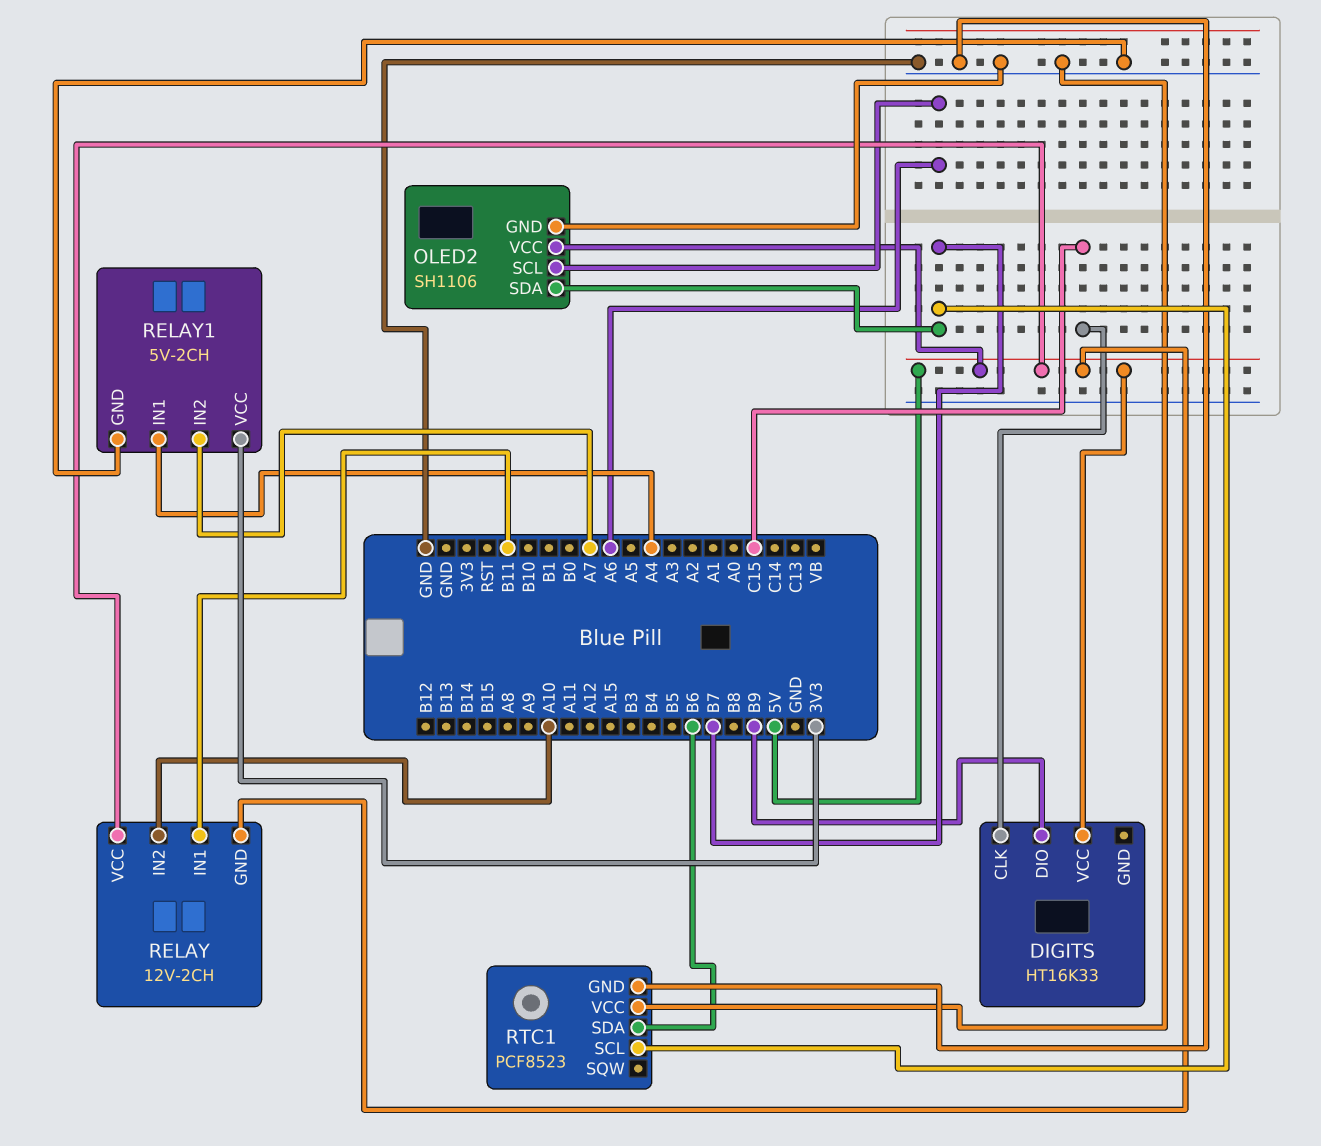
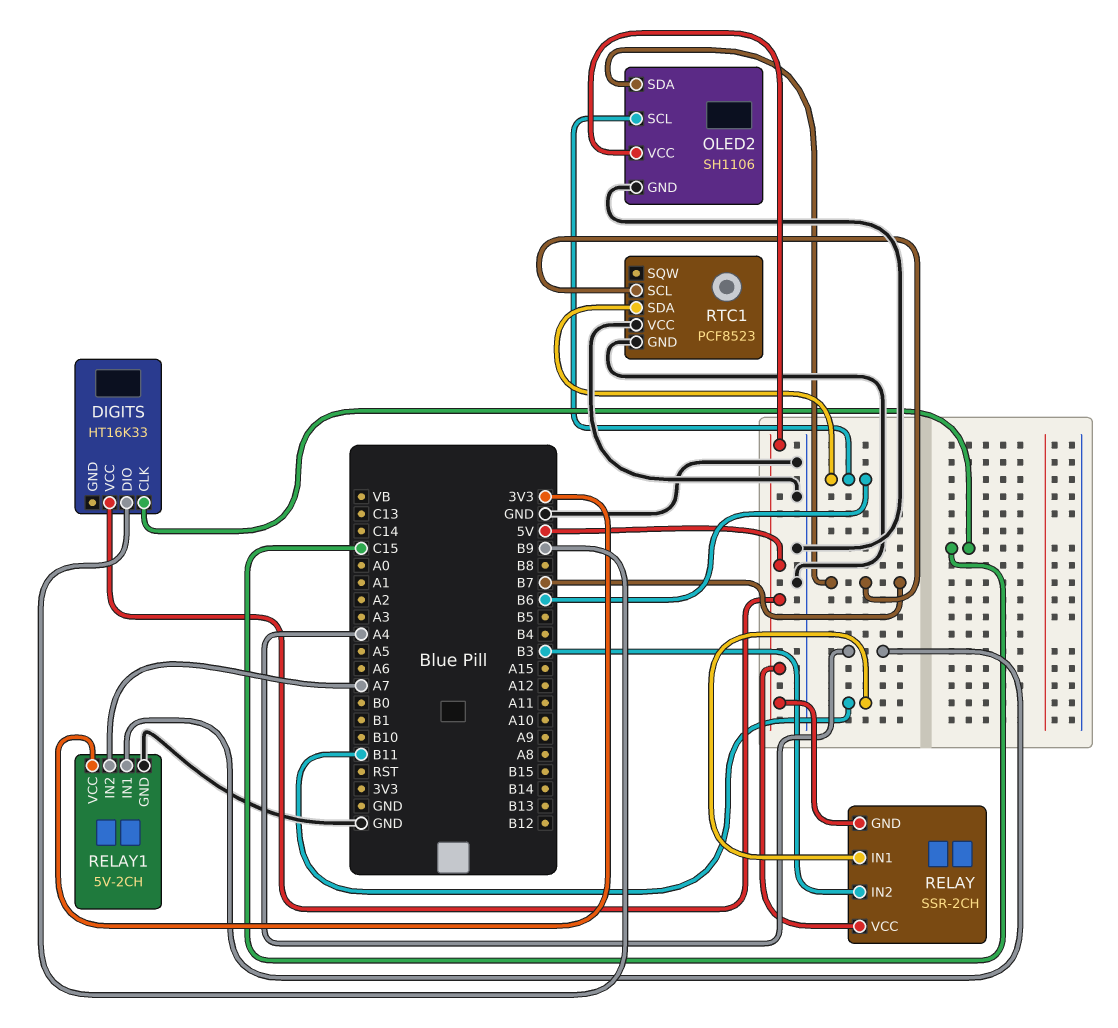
OLED2 pin SCL: A6 -> B6
RELAY: 12V-2CH -> SSR-2CH
RELAY pin IN2: A10 -> B3

